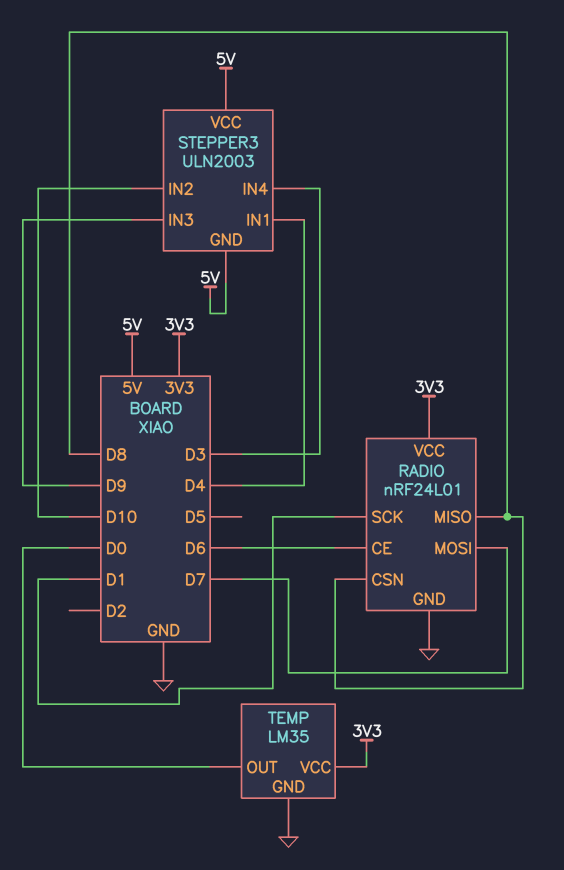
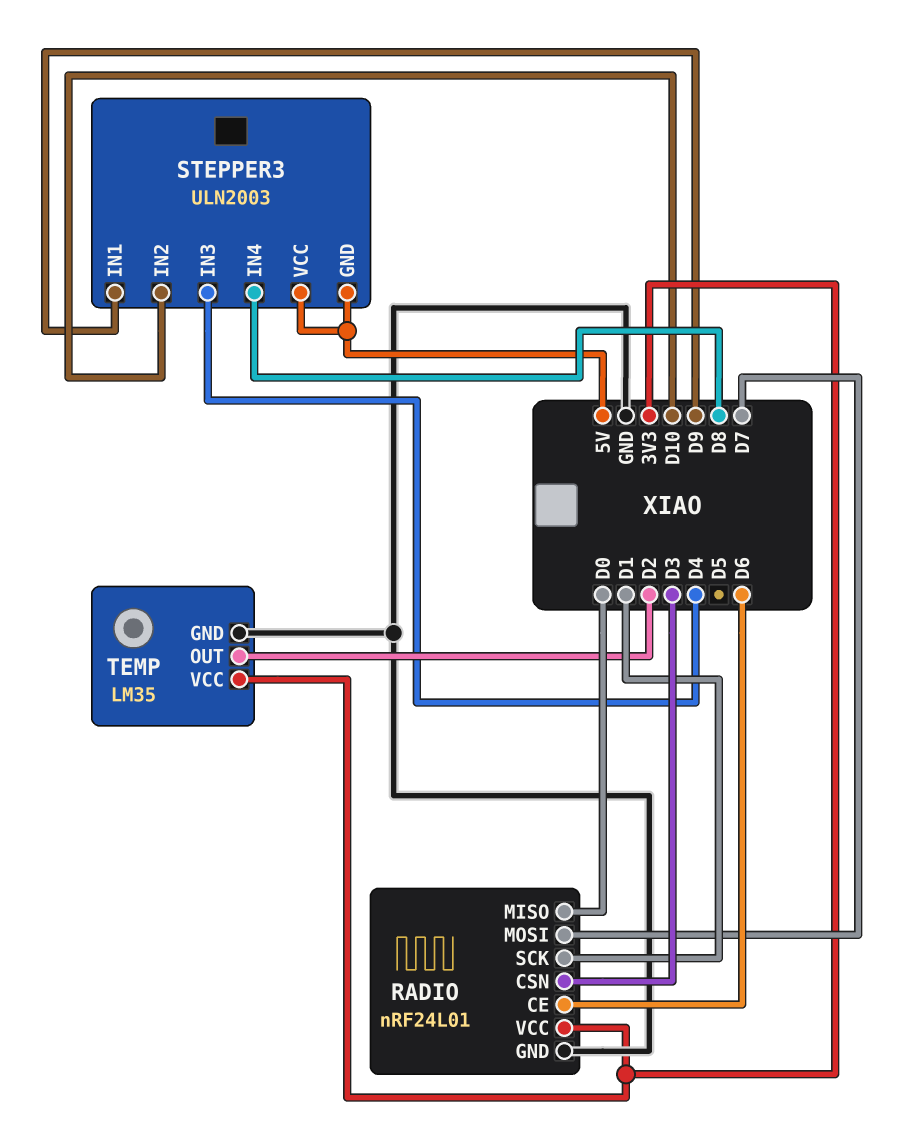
RADIO pin CSN: D8 -> D3
RADIO pin MISO: D8 -> D0
STEPPER3 pin IN1: D4 -> D9
STEPPER3 pin IN3: D9 -> D4
STEPPER3 pin IN4: D3 -> D8
TEMP pin OUT: D0 -> D2

